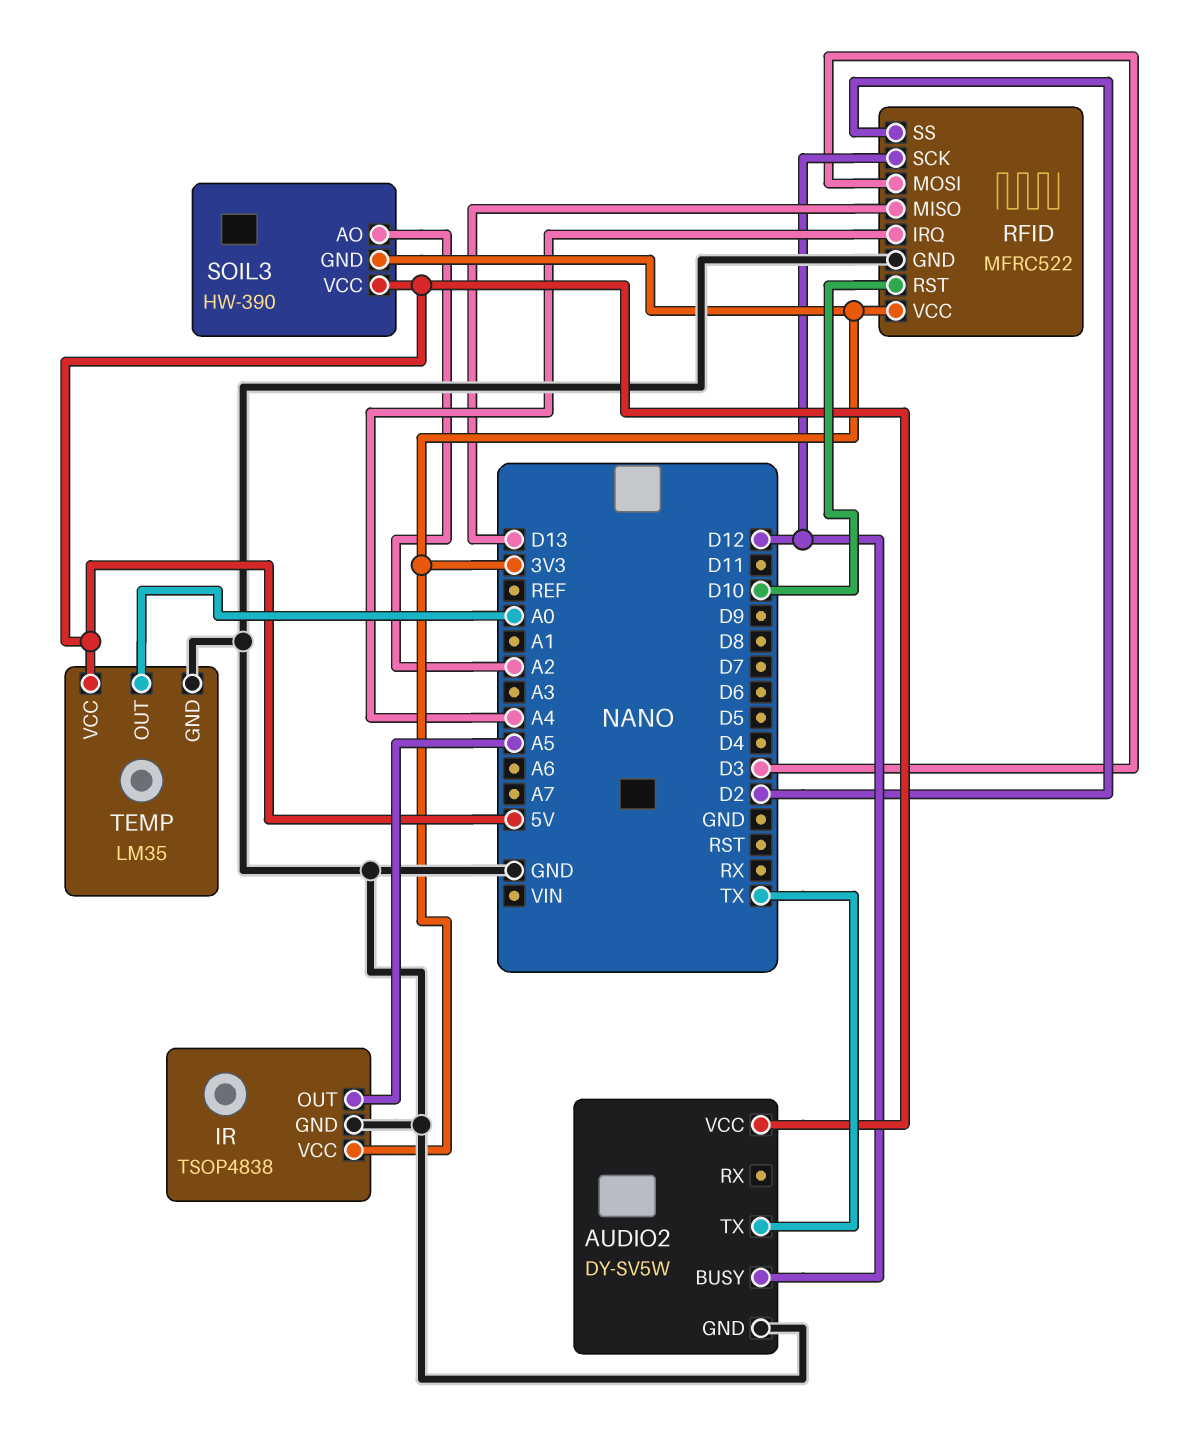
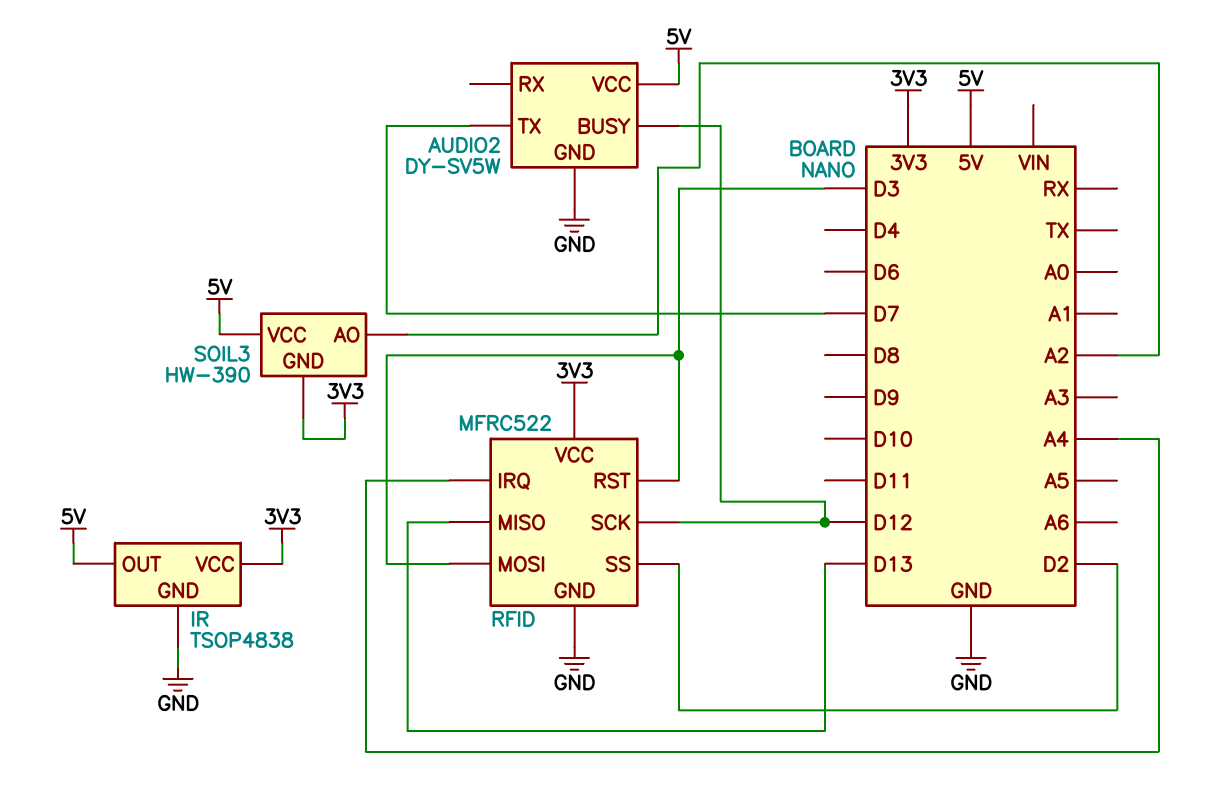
AUDIO2 pin TX: TX -> D7
IR pin OUT: A5 -> 5V
RFID pin RST: D10 -> D3
TEMP: LM35 -> none
TEMP pin GND: GND -> none
TEMP pin OUT: A0 -> none
TEMP pin VCC: 5V -> none

